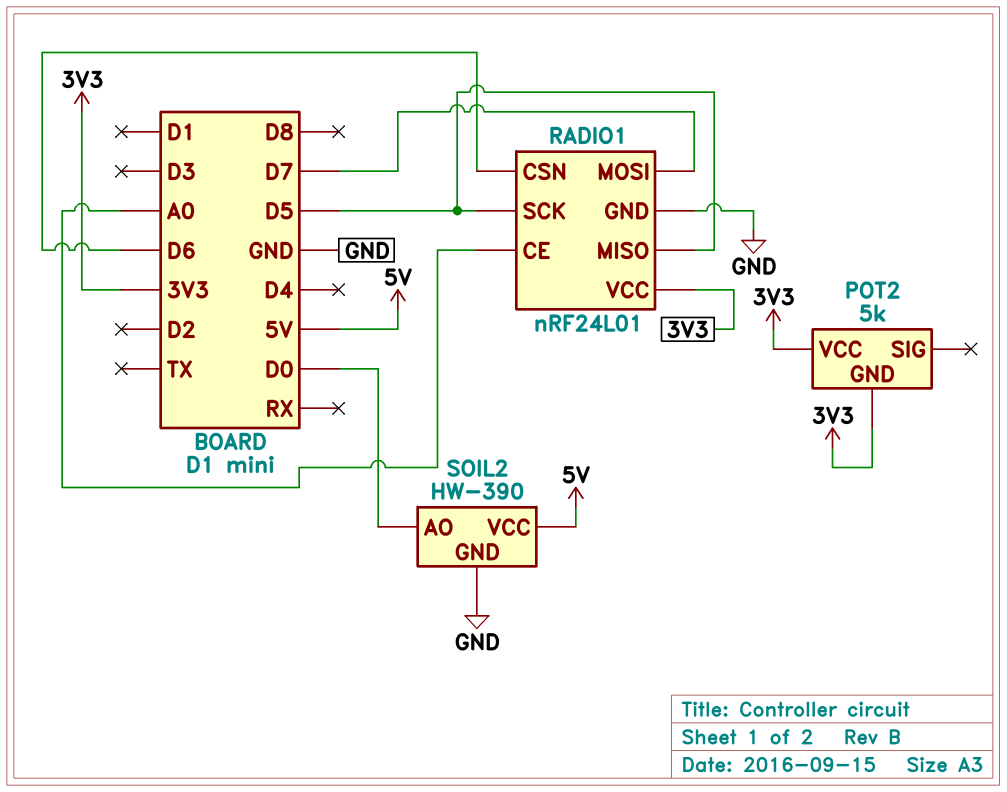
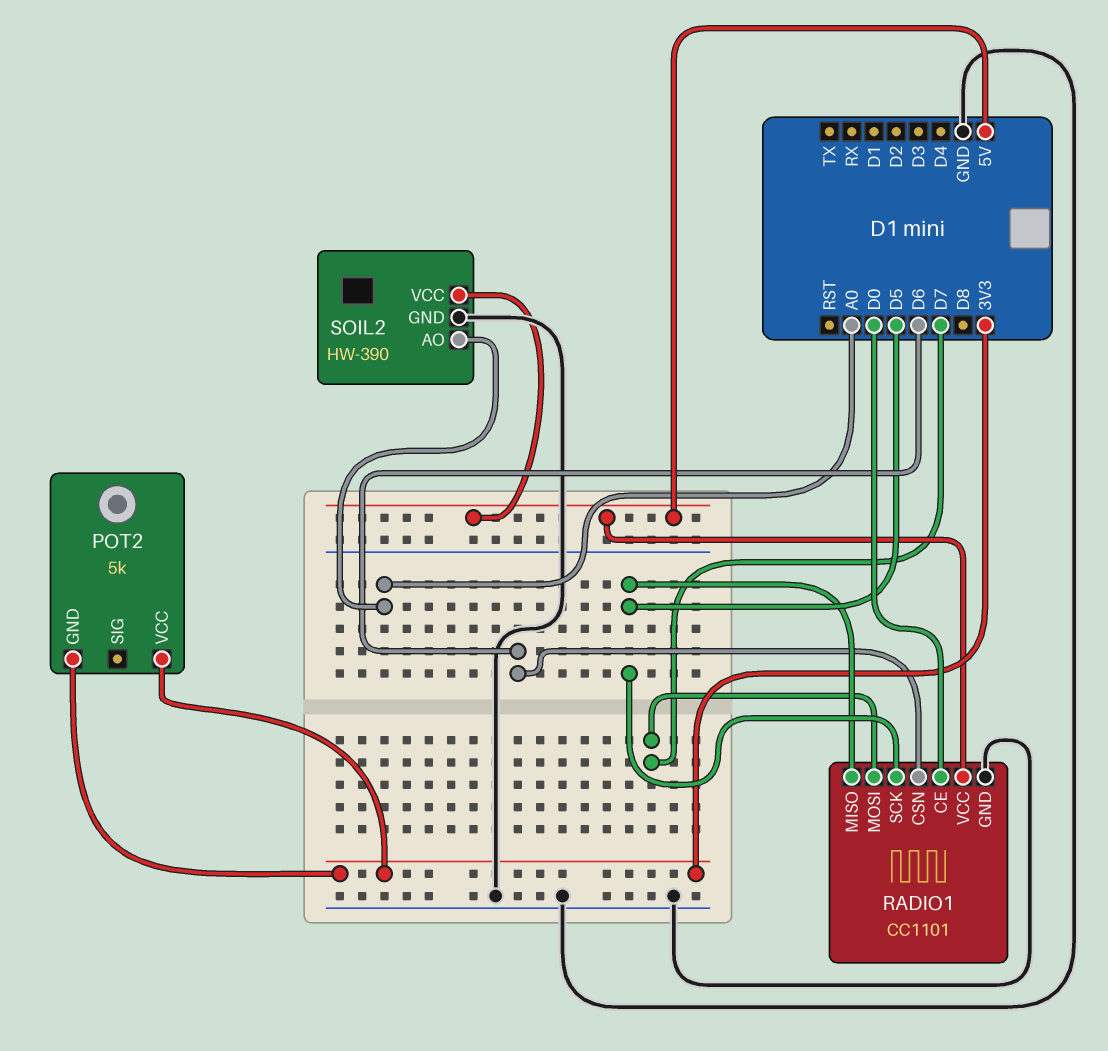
RADIO1: nRF24L01 -> CC1101
RADIO1 pin CE: A0 -> D0
RADIO1 pin VCC: 3V3 -> 5V
SOIL2 pin AO: D0 -> A0

